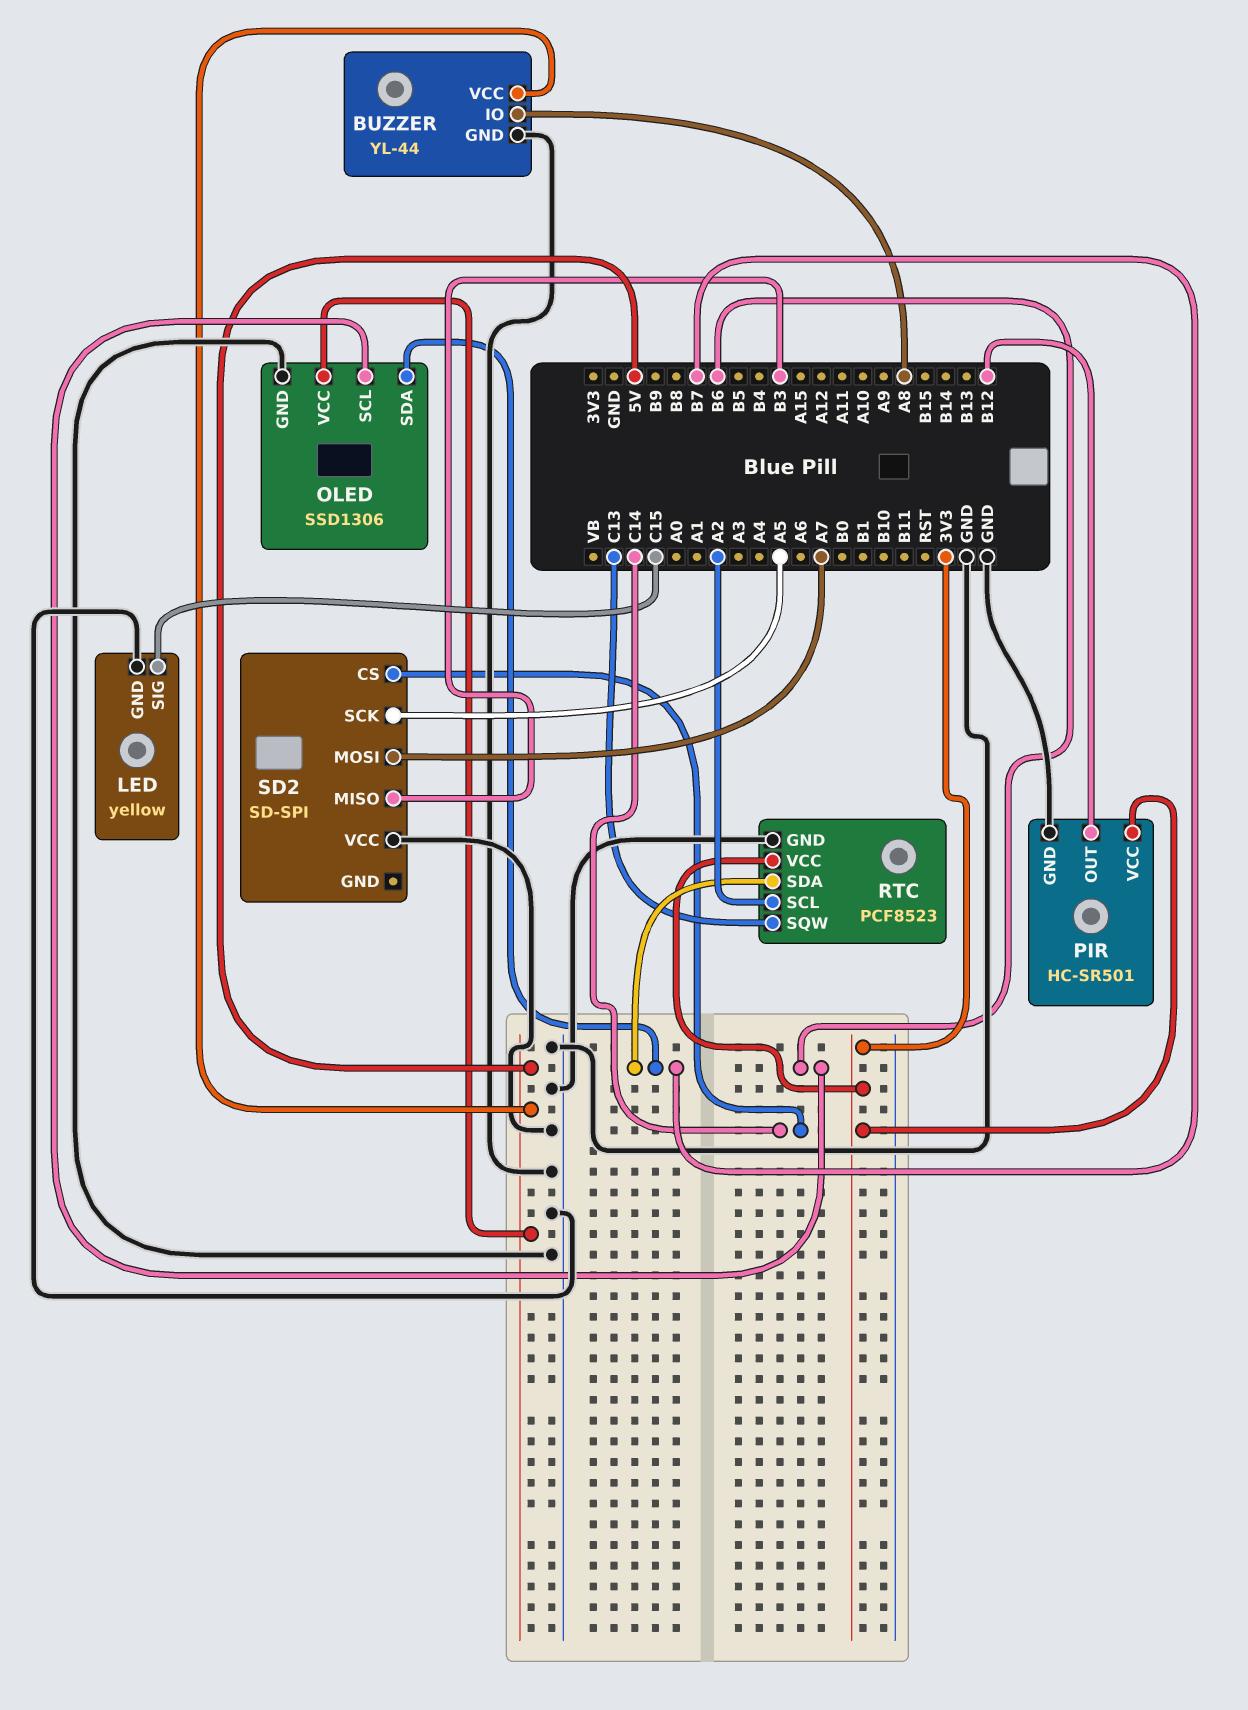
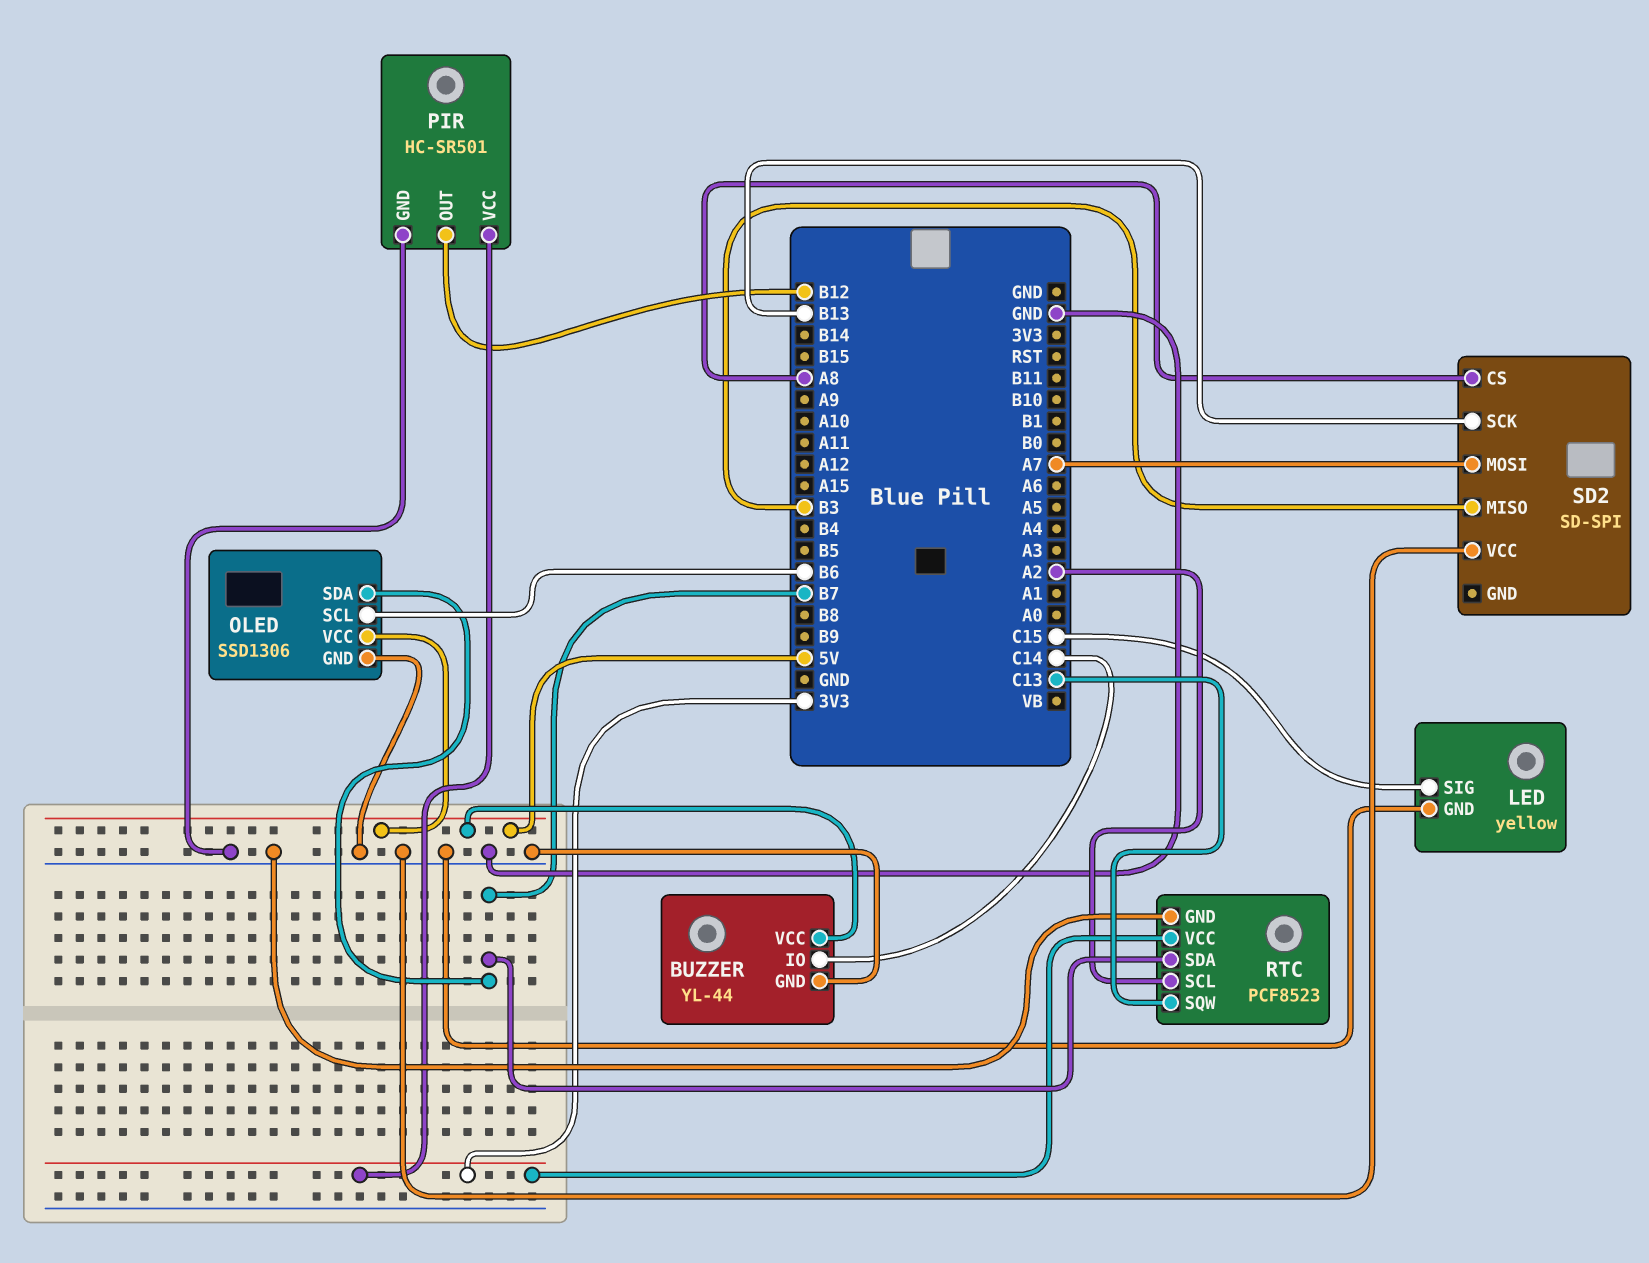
BUZZER pin IO: A8 -> C14
SD2 pin CS: C14 -> A8
SD2 pin SCK: A5 -> B13

